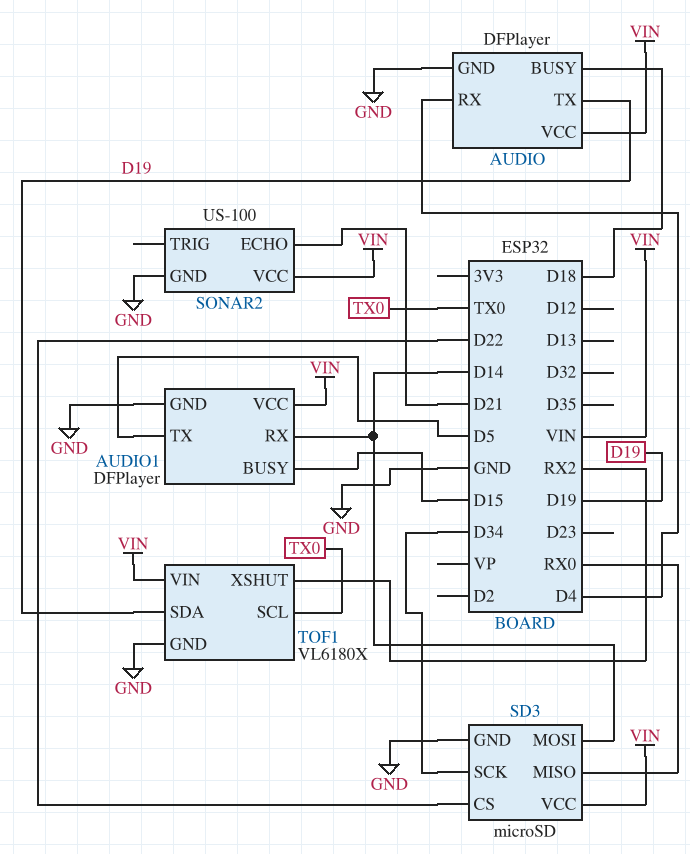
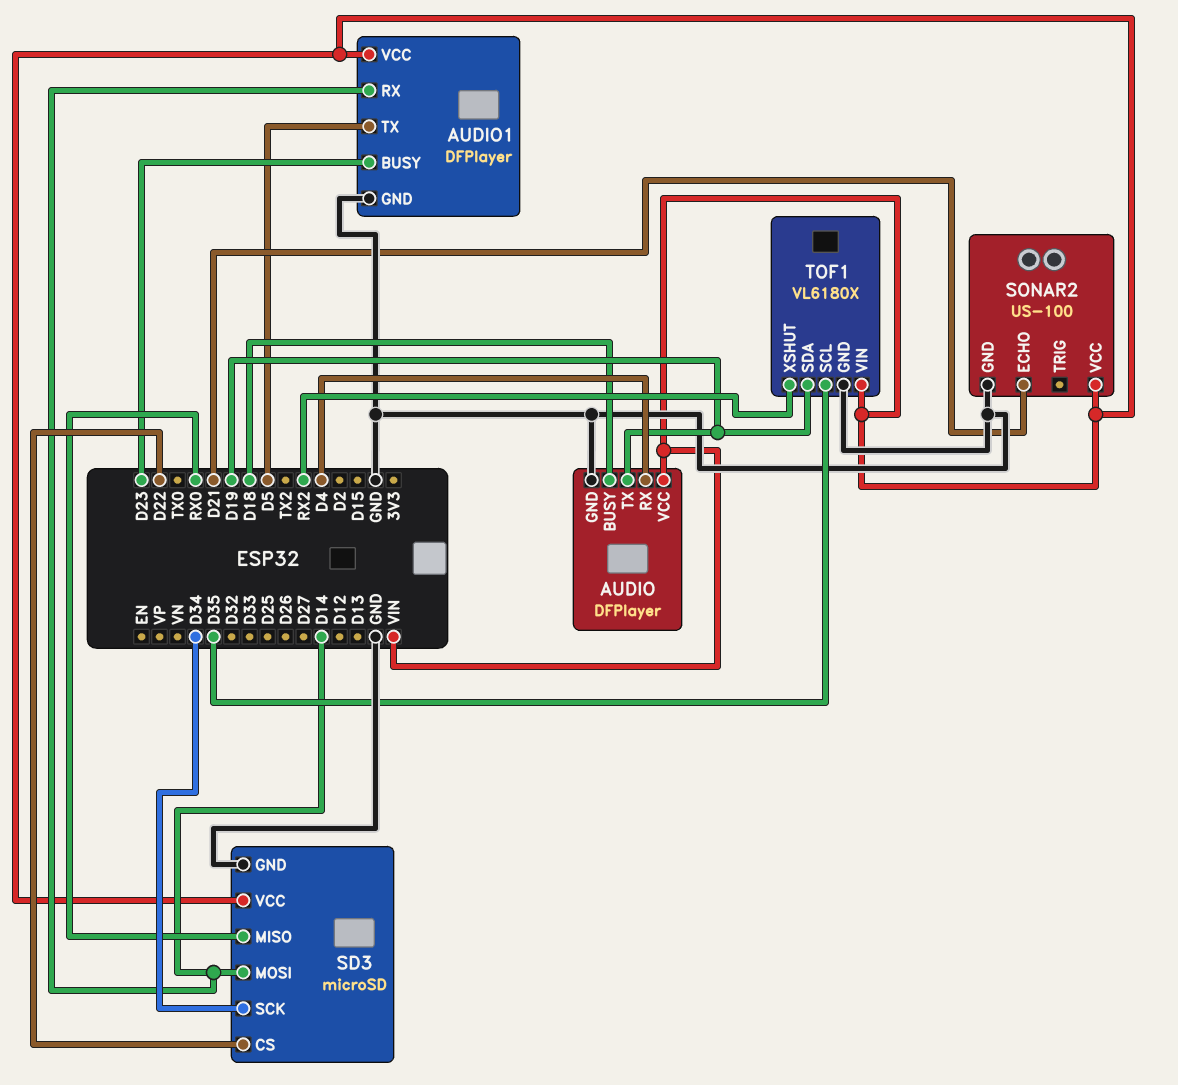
AUDIO1 pin BUSY: D15 -> D23
TOF1 pin SCL: TX0 -> D35

